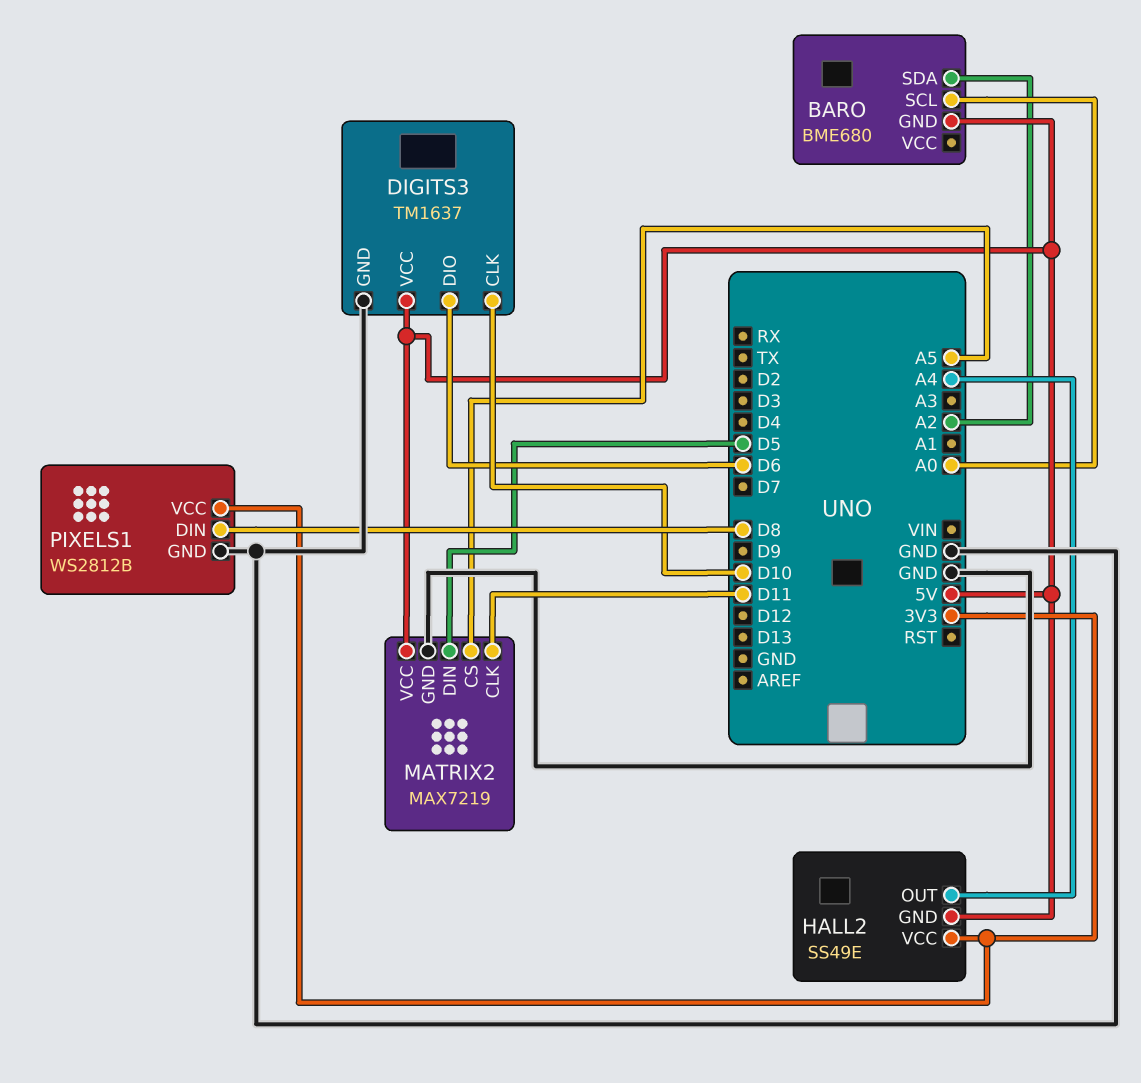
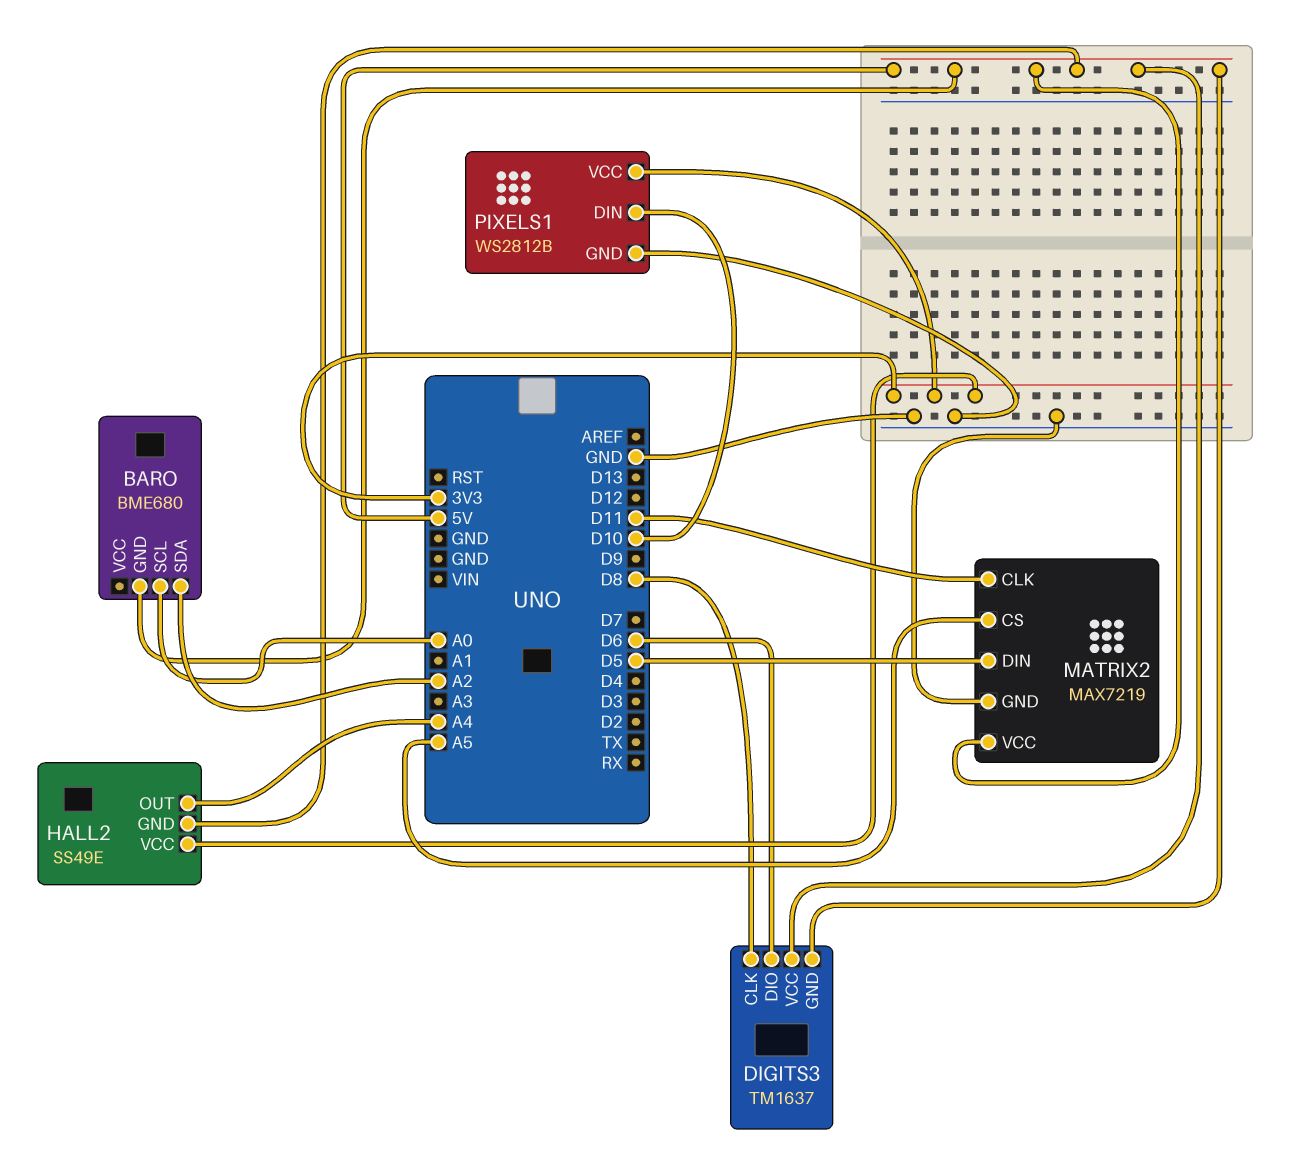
DIGITS3 pin CLK: D10 -> D8
DIGITS3 pin GND: GND -> 5V
PIXELS1 pin DIN: D8 -> D10

